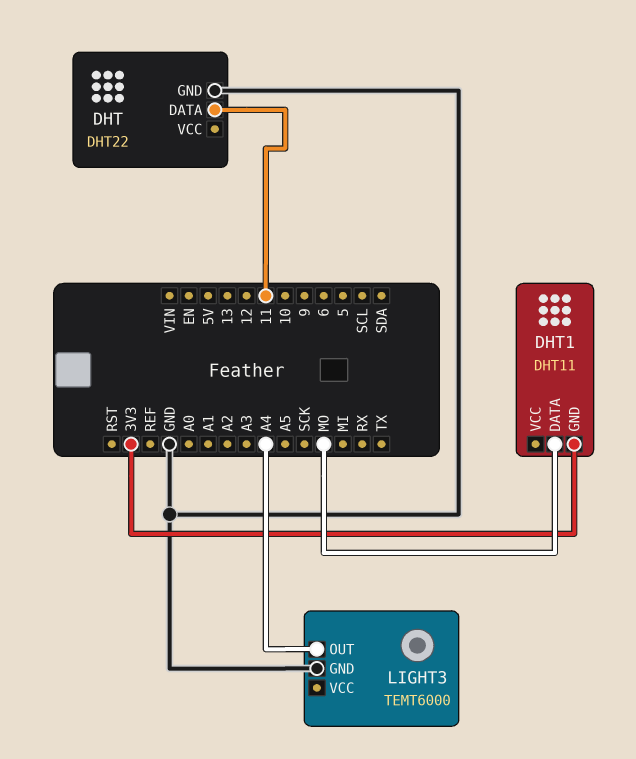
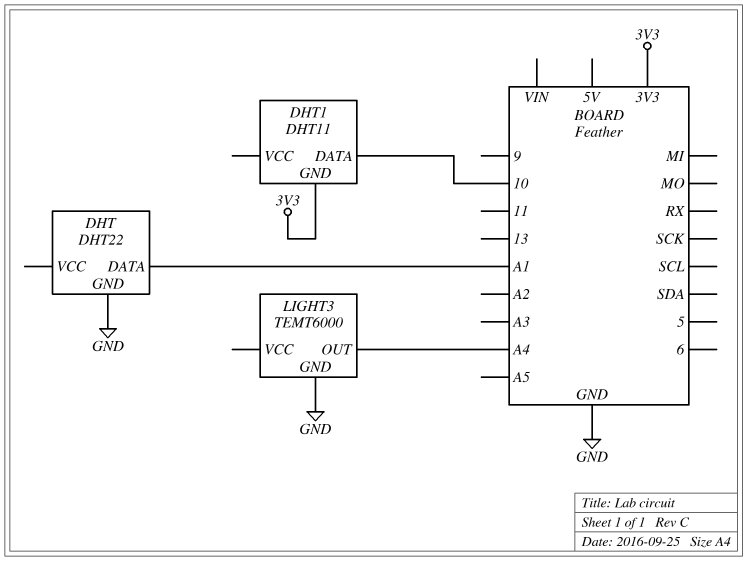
DHT pin DATA: 11 -> A1
DHT1 pin DATA: MO -> 10

